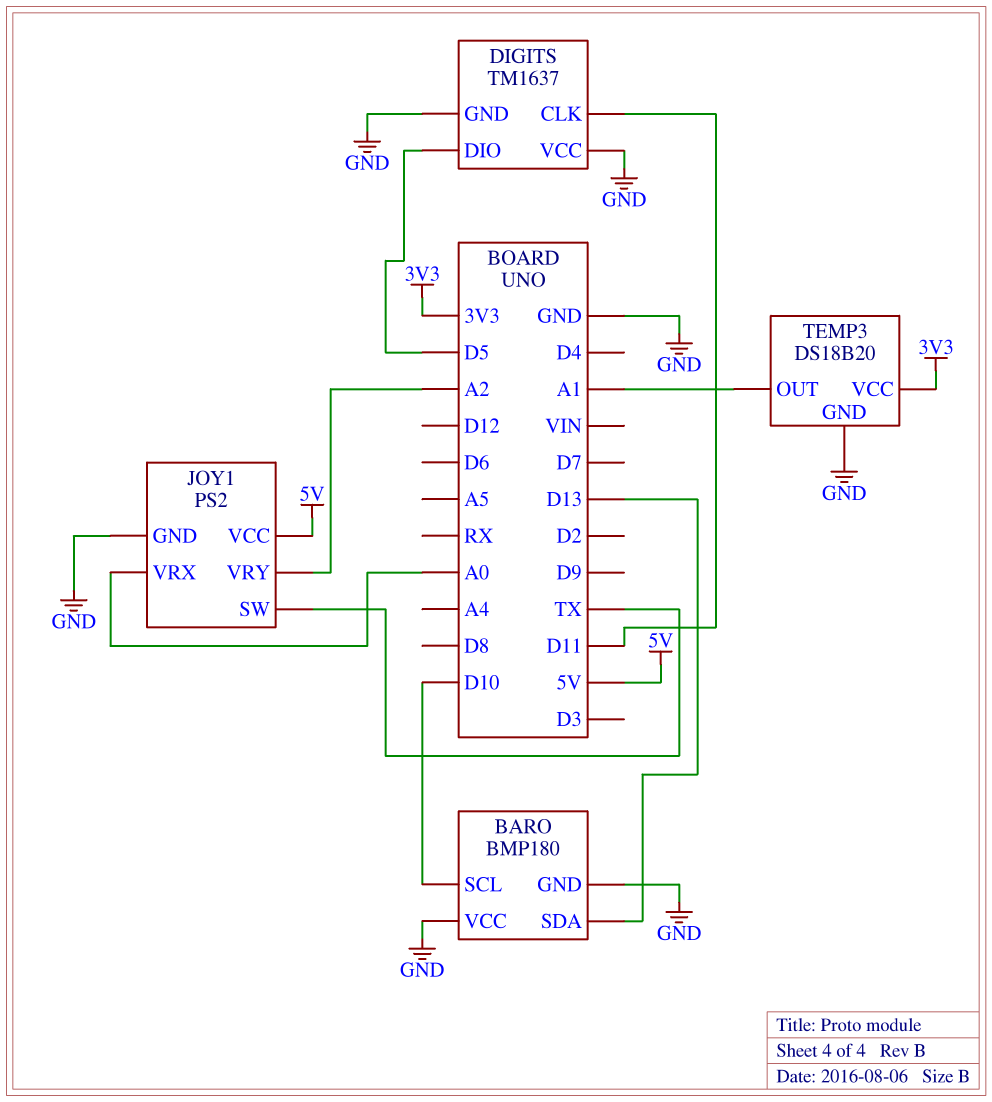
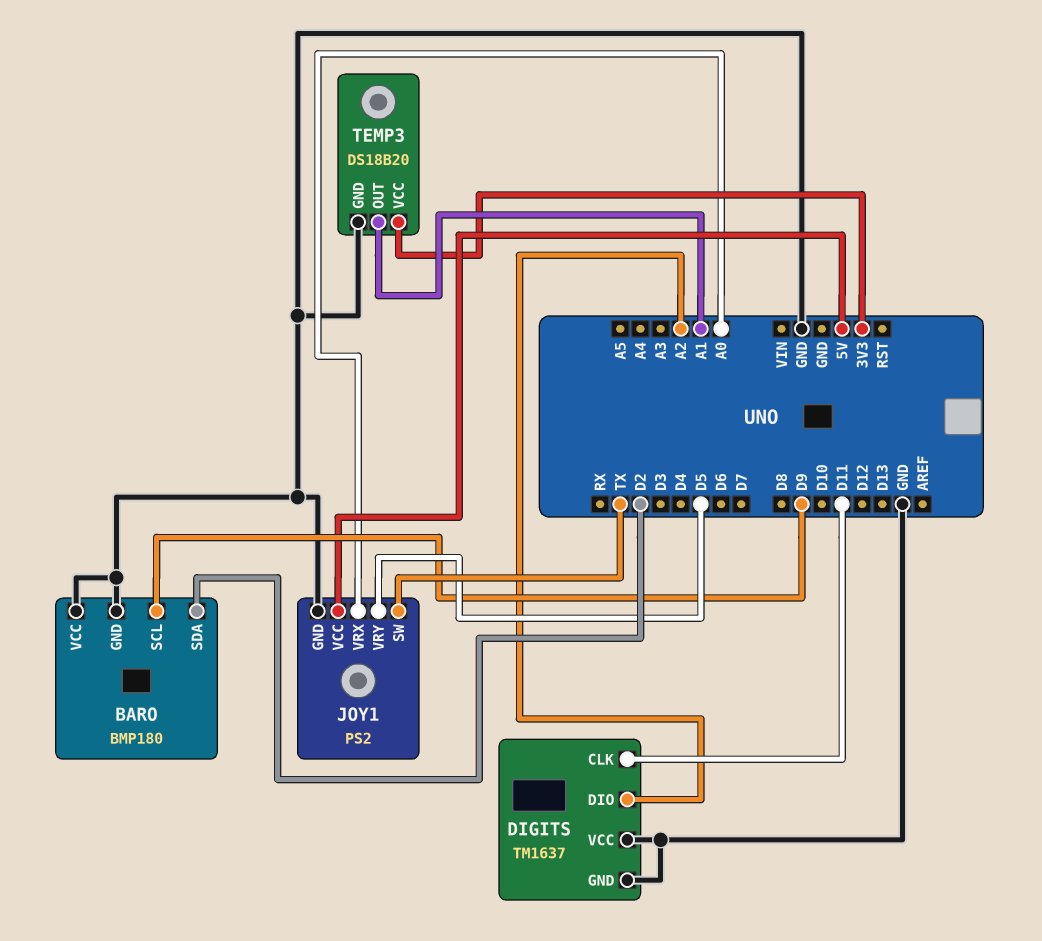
BARO pin SCL: D10 -> D9
BARO pin SDA: D13 -> D2
DIGITS pin DIO: D5 -> A2
JOY1 pin VRY: A2 -> D5

